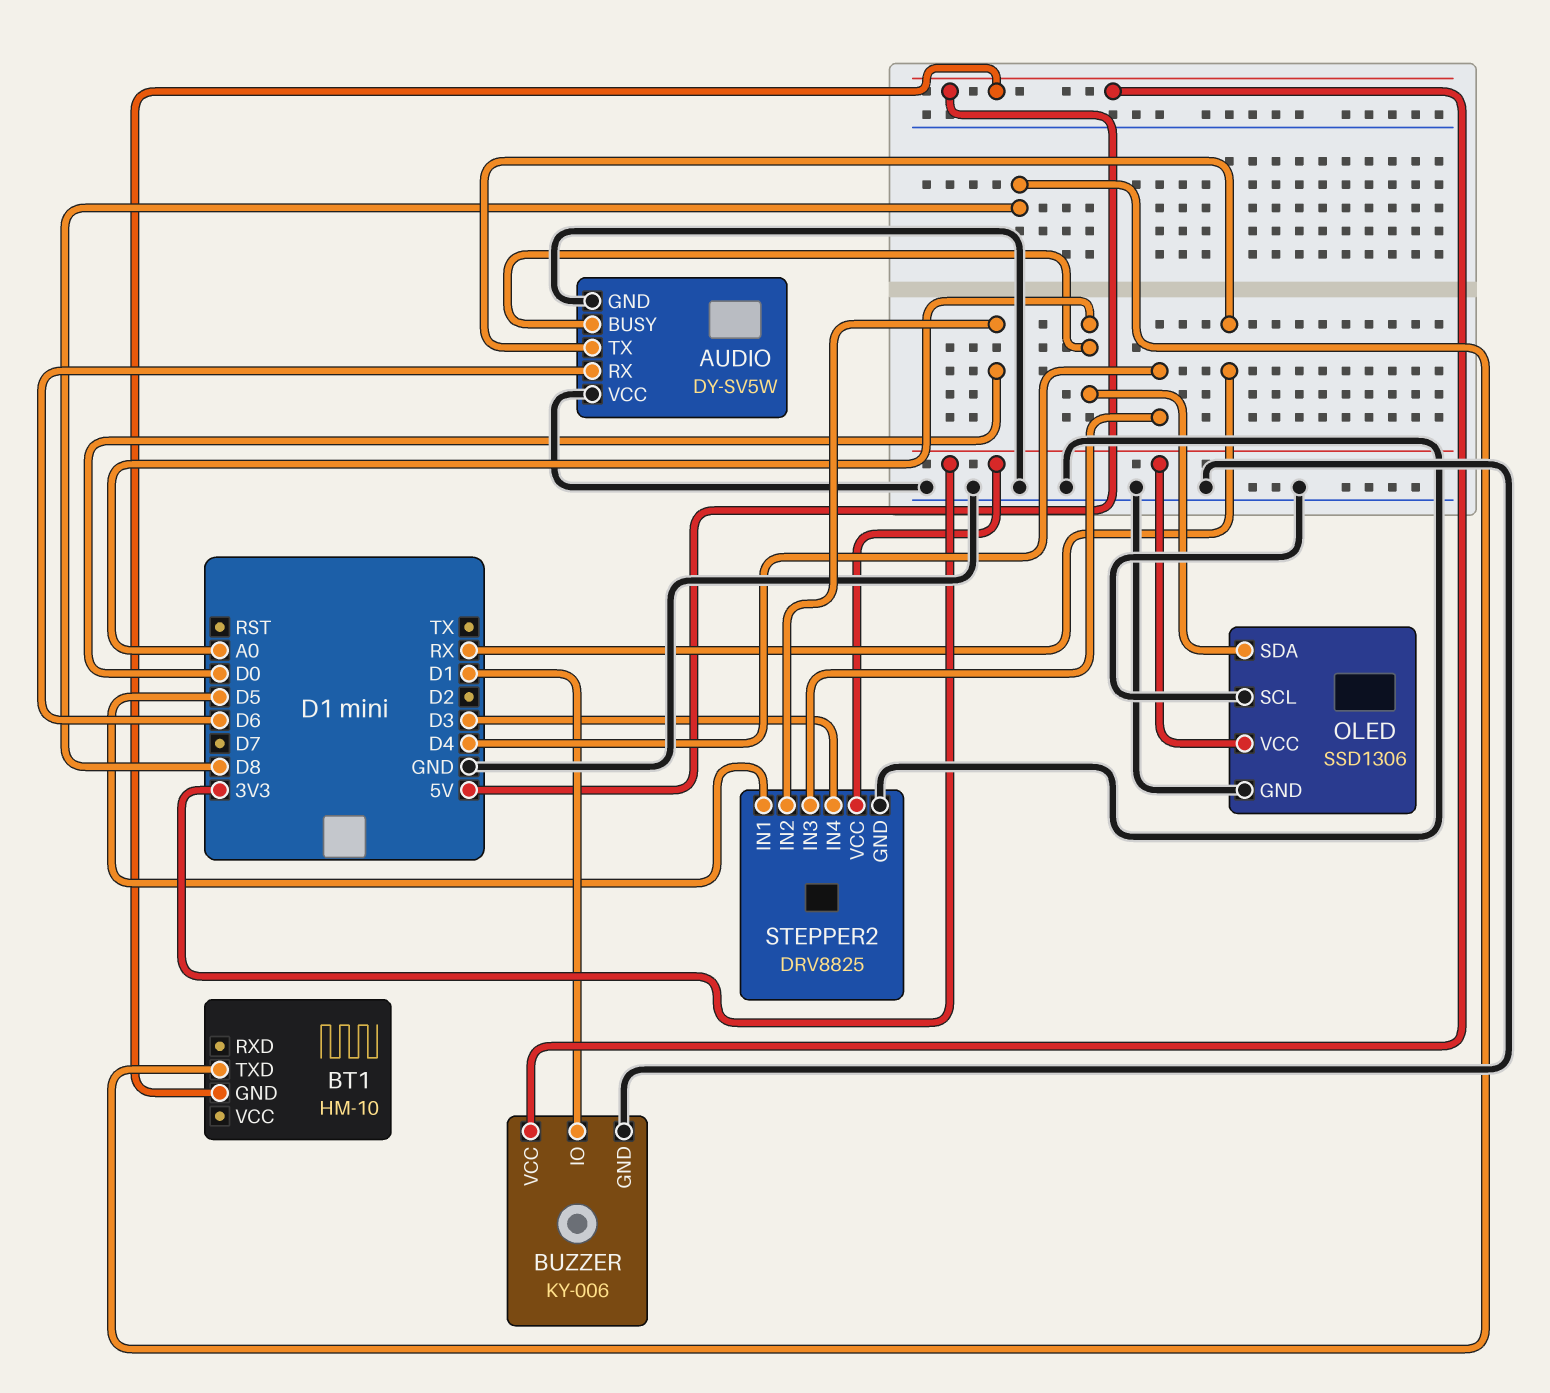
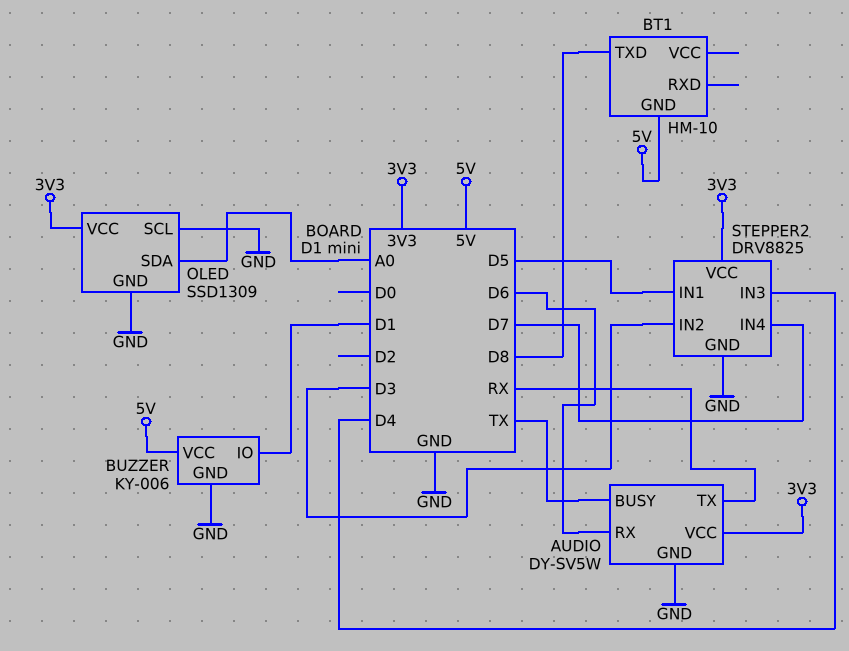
AUDIO pin BUSY: A0 -> TX
AUDIO pin VCC: GND -> 3V3
OLED: SSD1306 -> SSD1309
STEPPER2 pin IN2: D0 -> D3
STEPPER2 pin IN4: D3 -> D7

